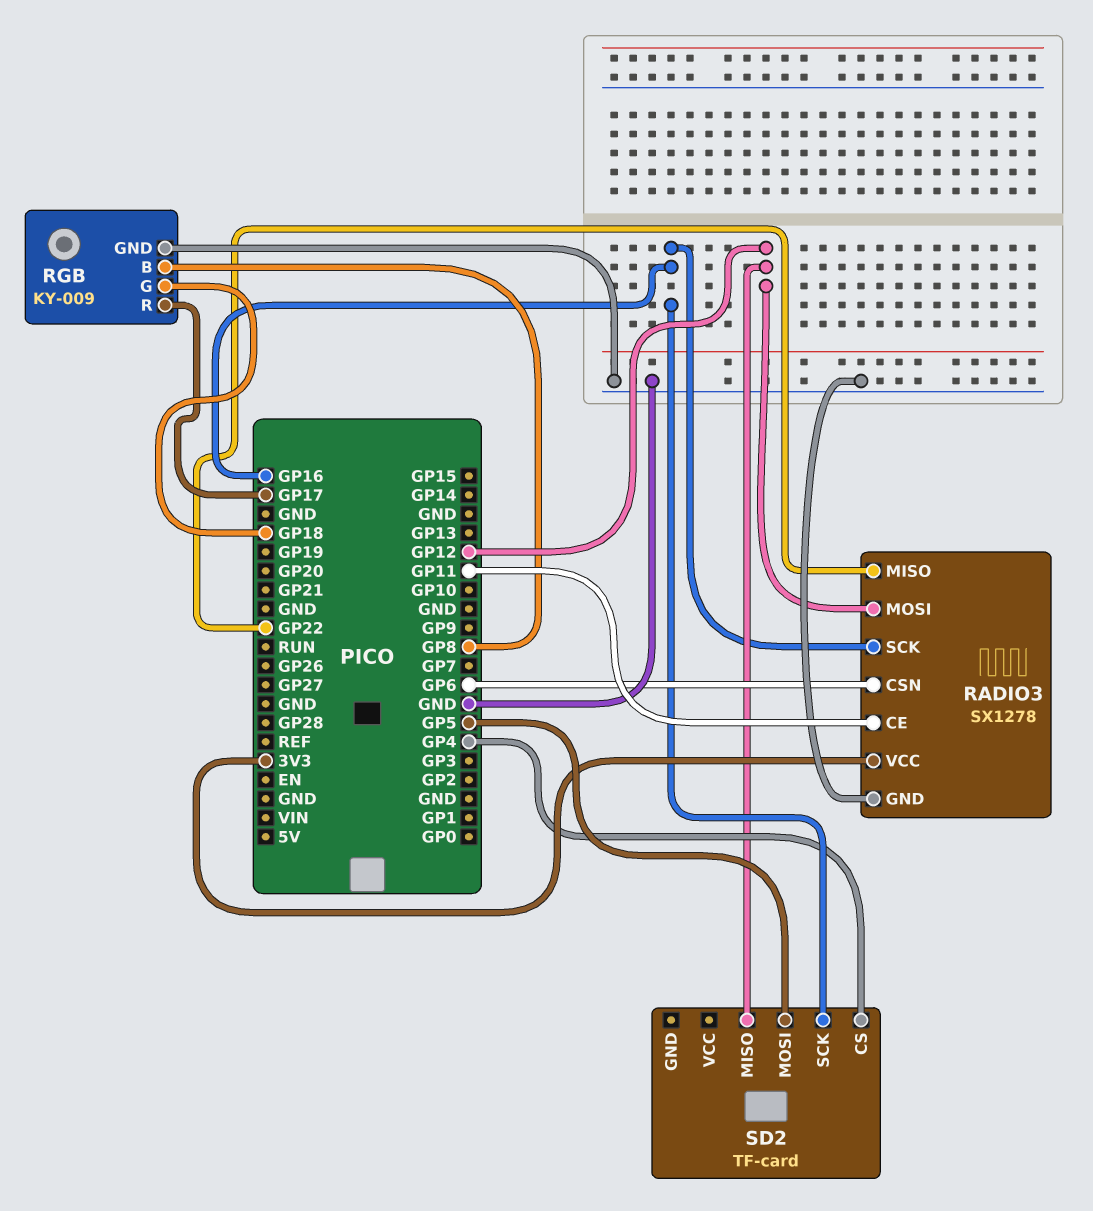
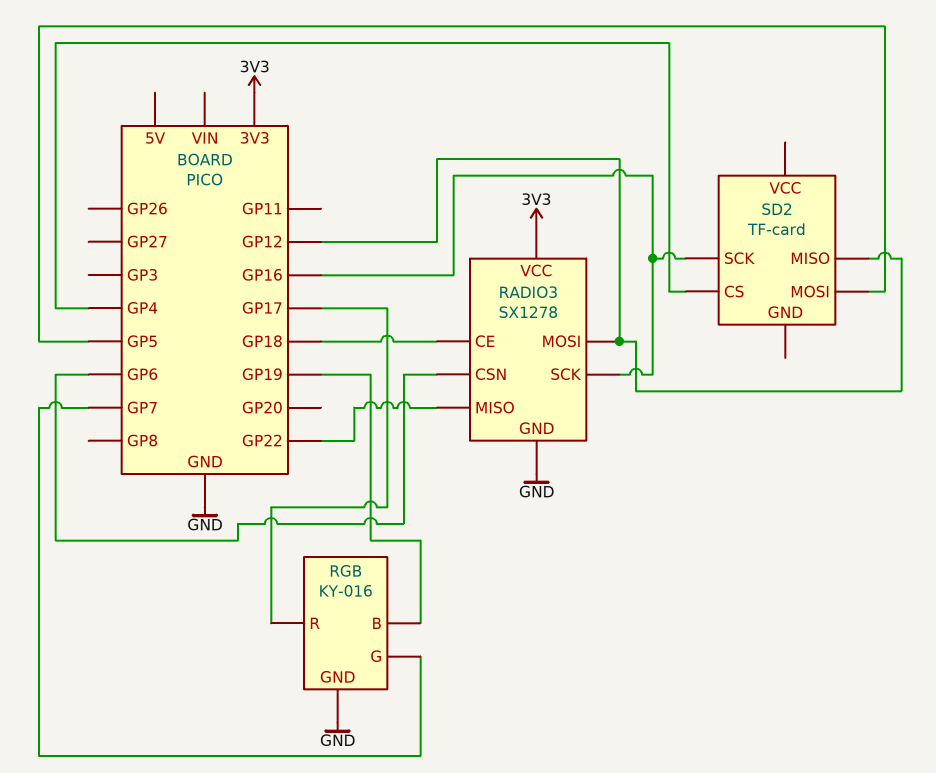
RADIO3 pin CE: GP11 -> GP18
RGB: KY-009 -> KY-016
RGB pin B: GP8 -> GP19
RGB pin G: GP18 -> GP7

